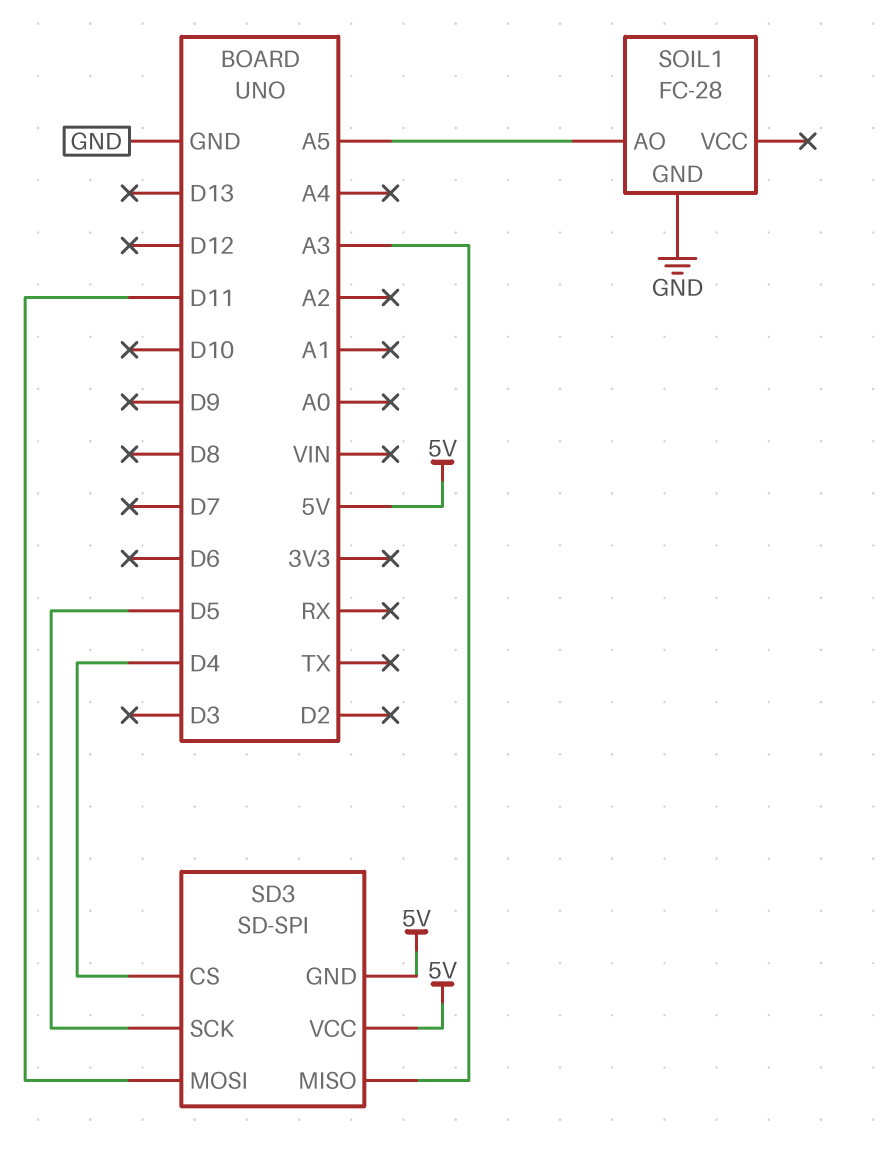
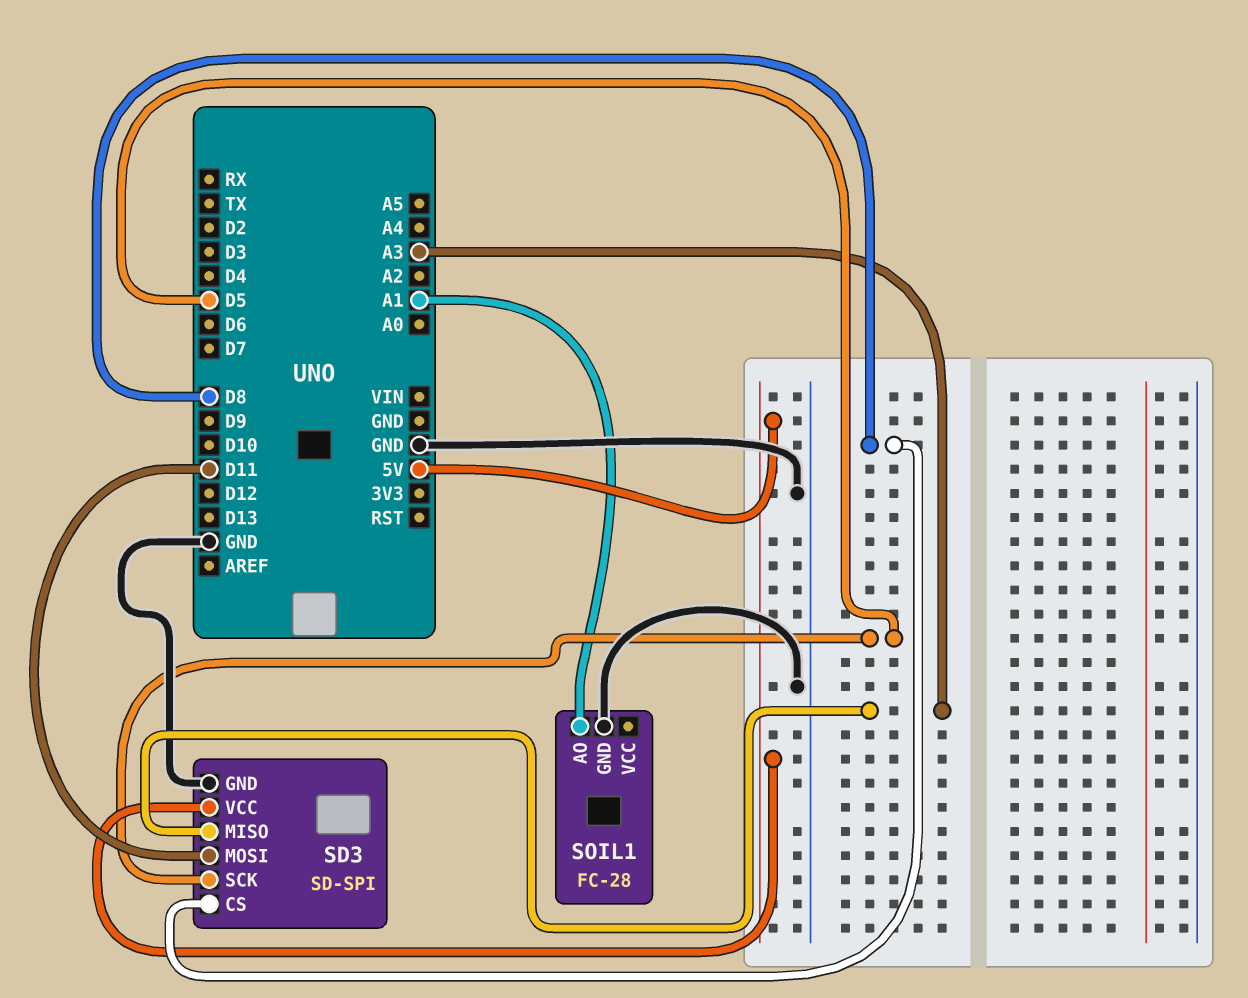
SD3 pin CS: D4 -> D8
SD3 pin GND: 5V -> GND
SOIL1 pin AO: A5 -> A1

